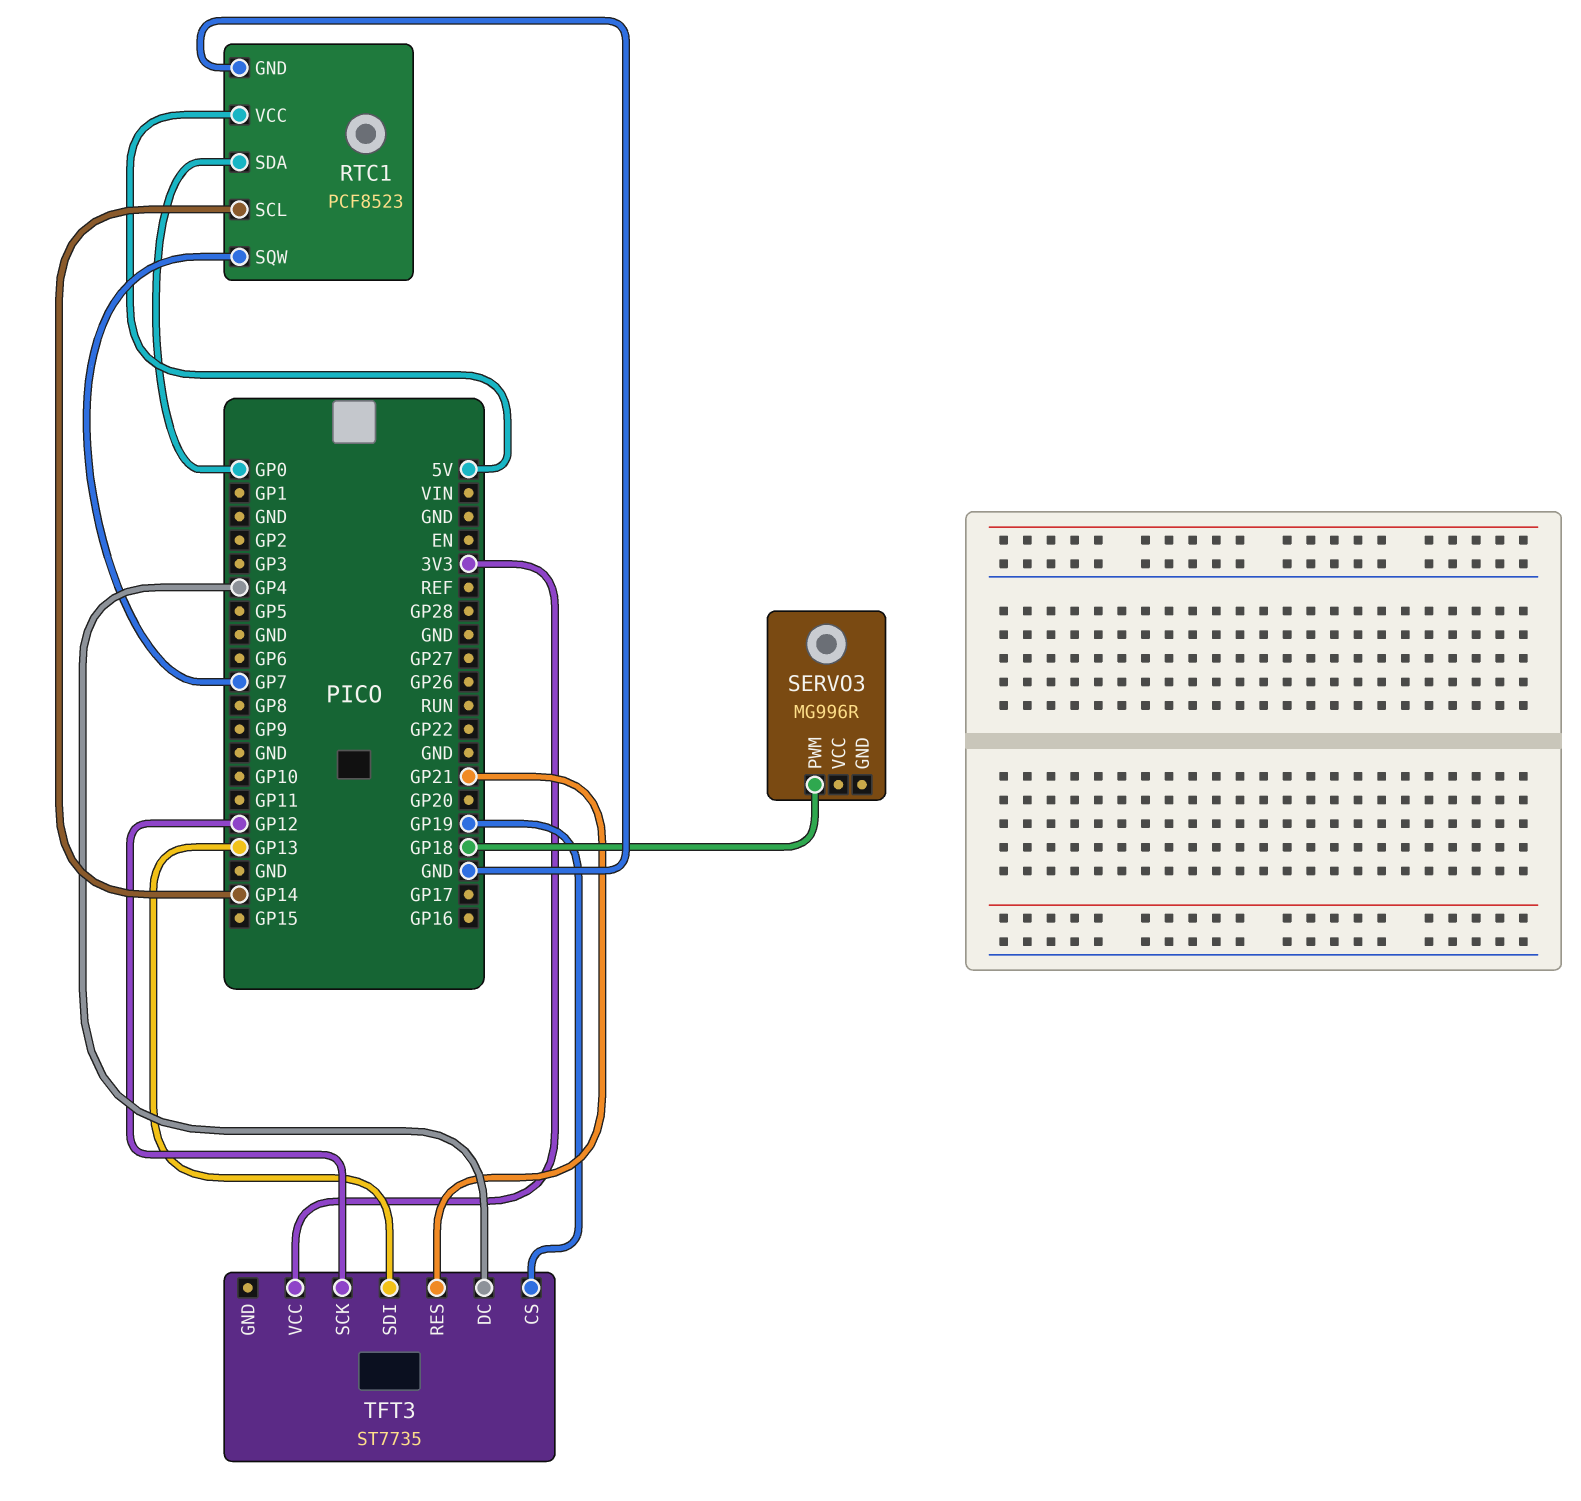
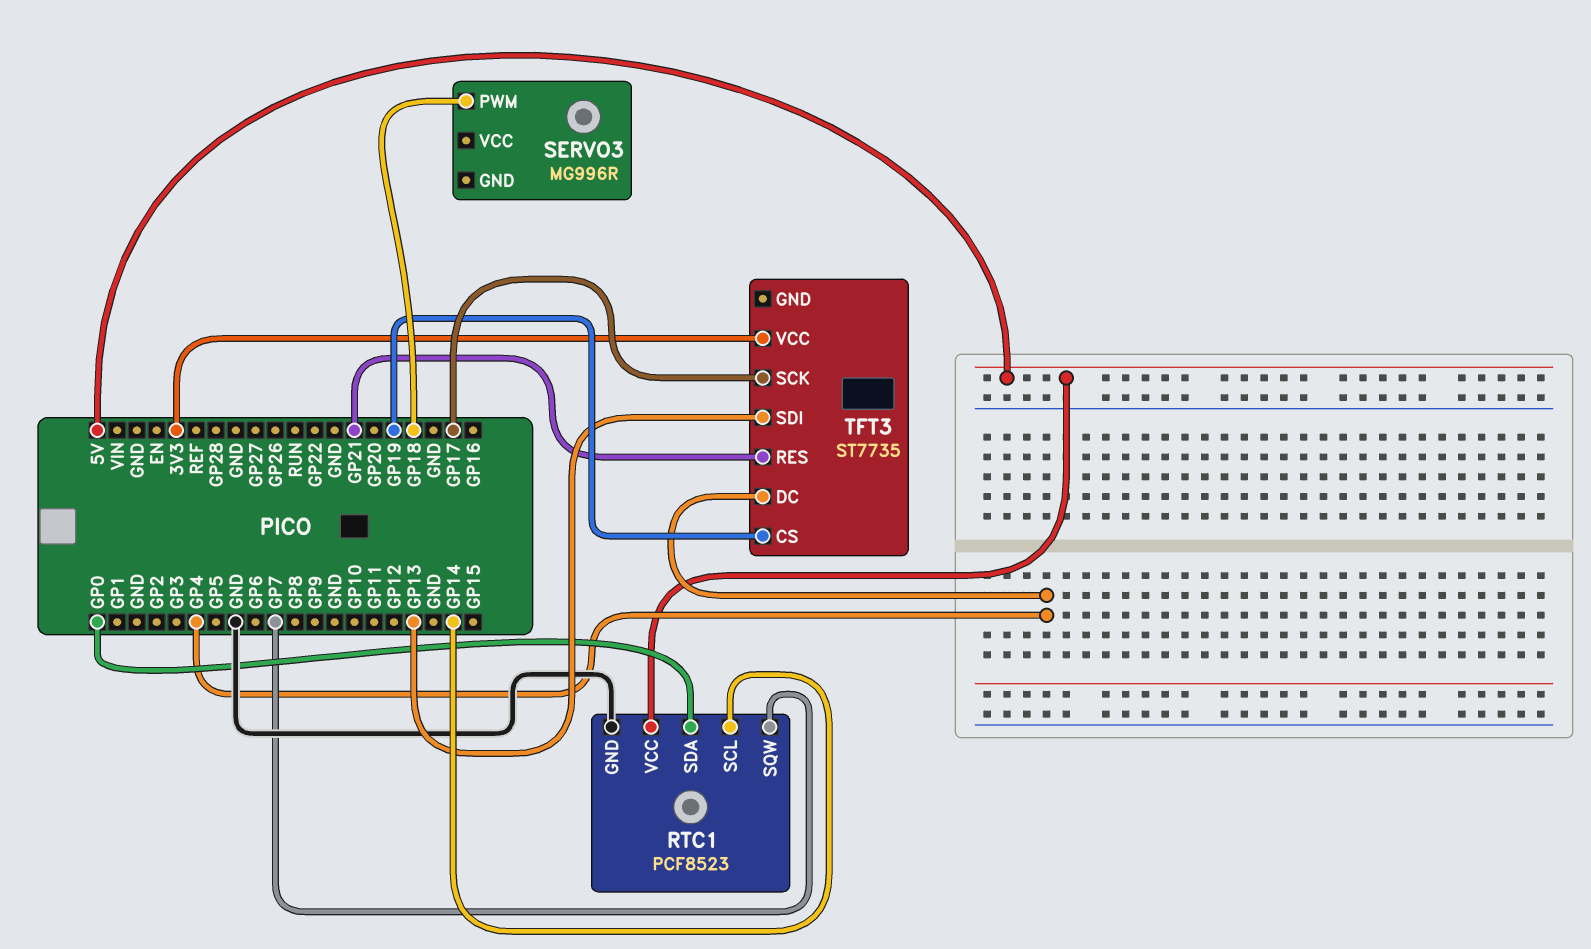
TFT3 pin SCK: GP12 -> GP17

